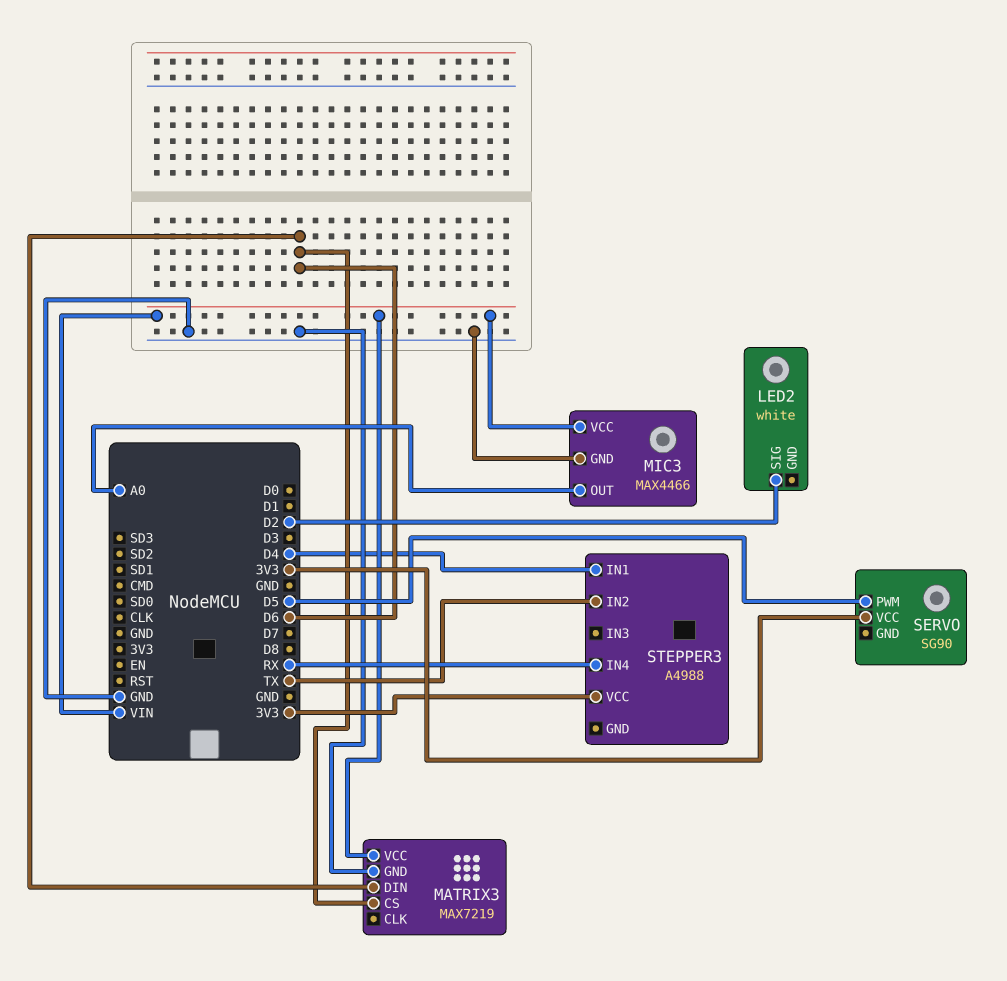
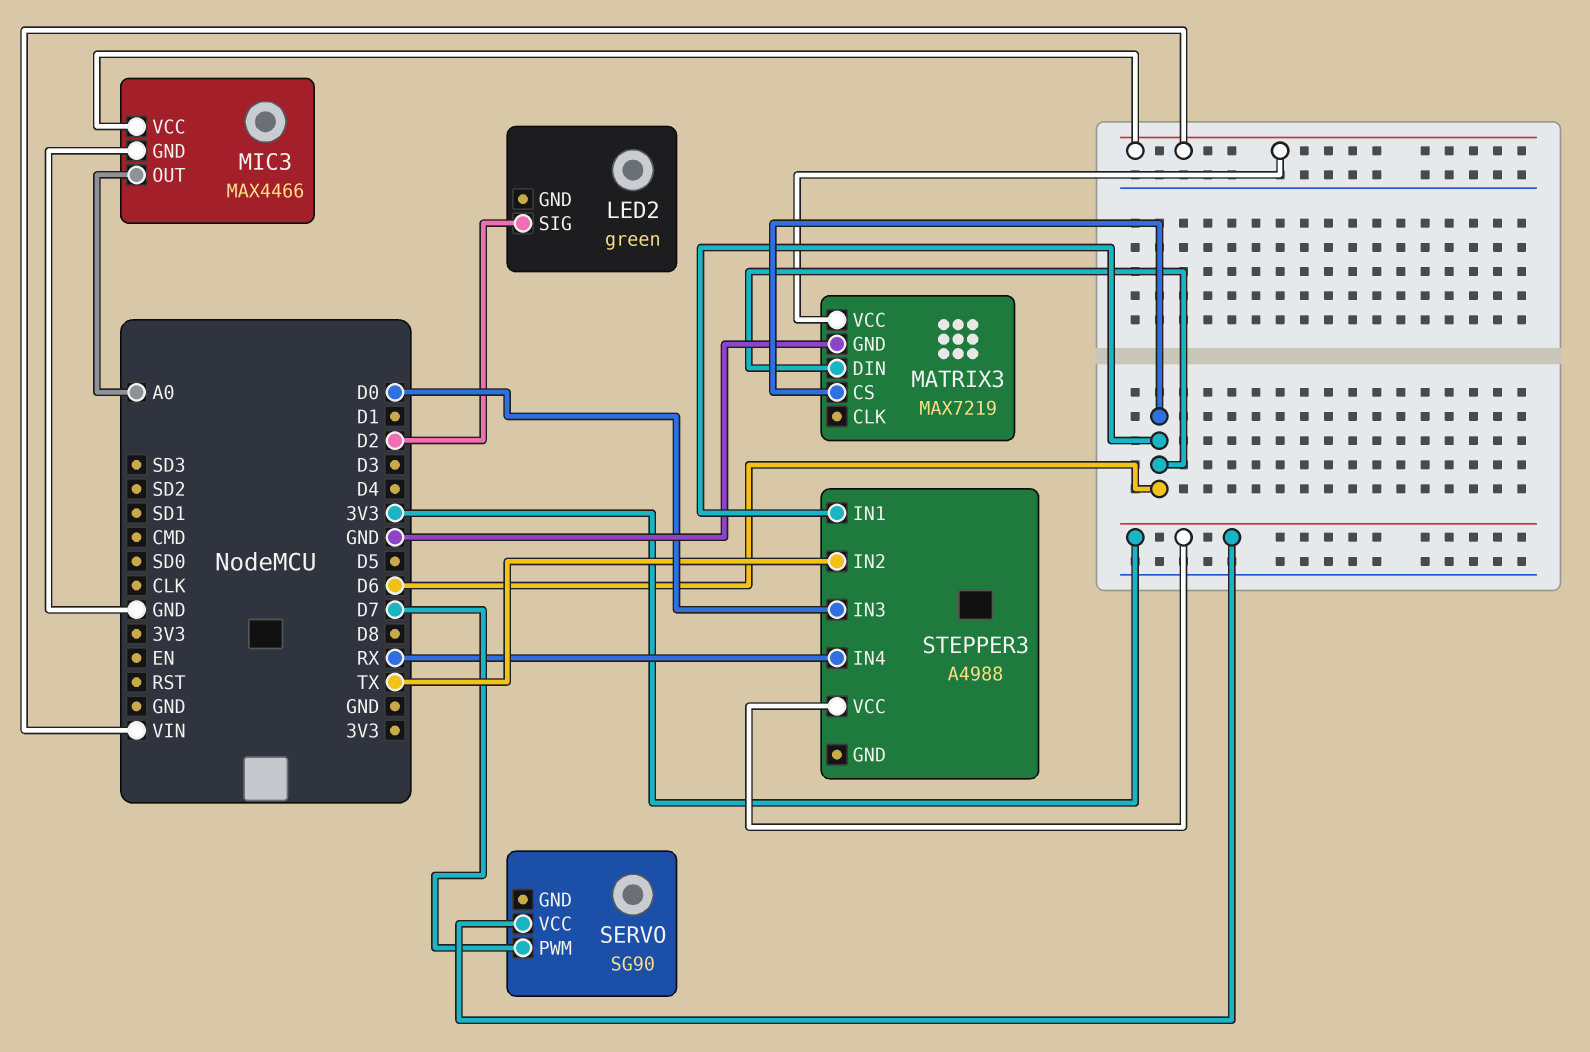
LED2: white -> green
SERVO pin PWM: D5 -> D7
STEPPER3 pin IN1: D4 -> D6
STEPPER3 pin IN3: none -> D0

